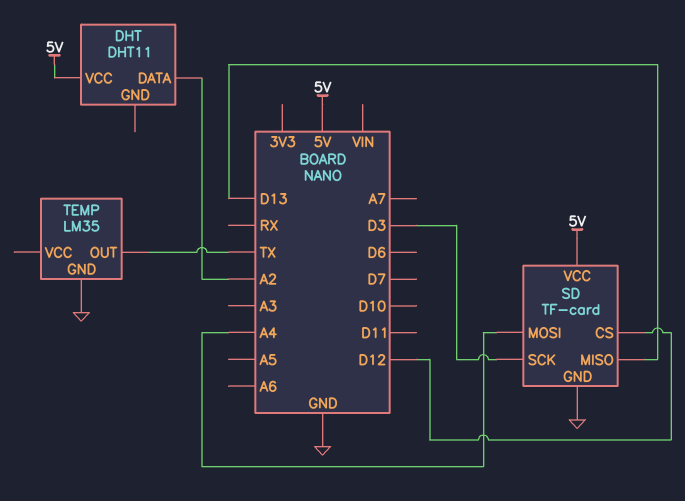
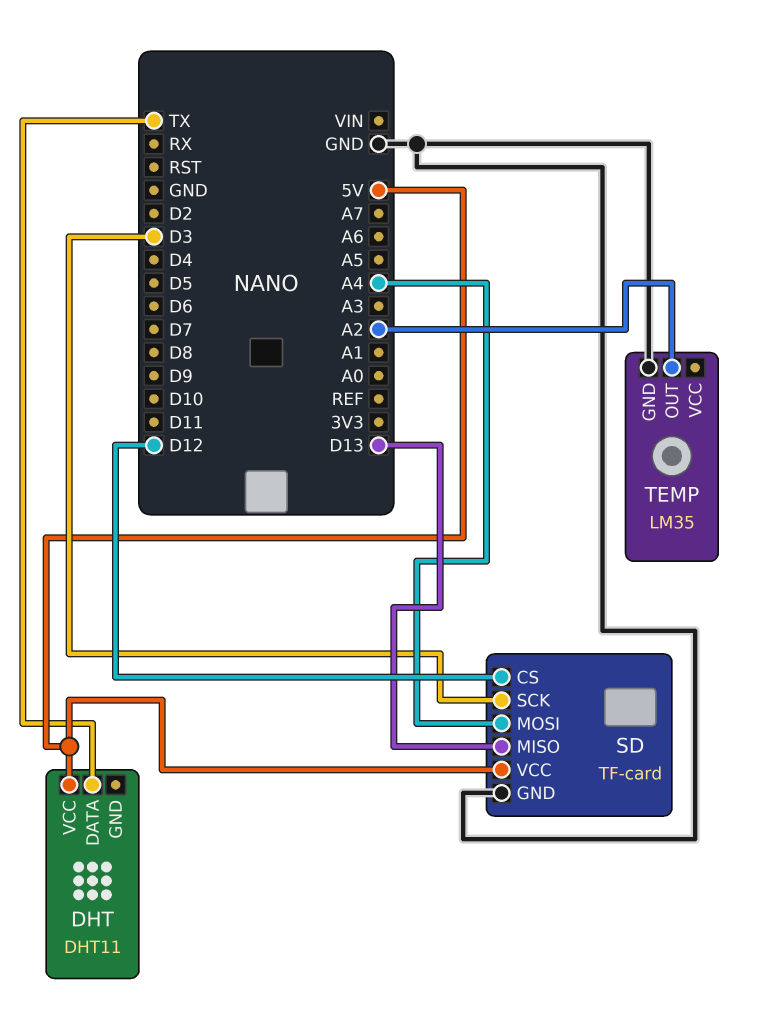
DHT pin DATA: A2 -> TX
TEMP pin OUT: TX -> A2

